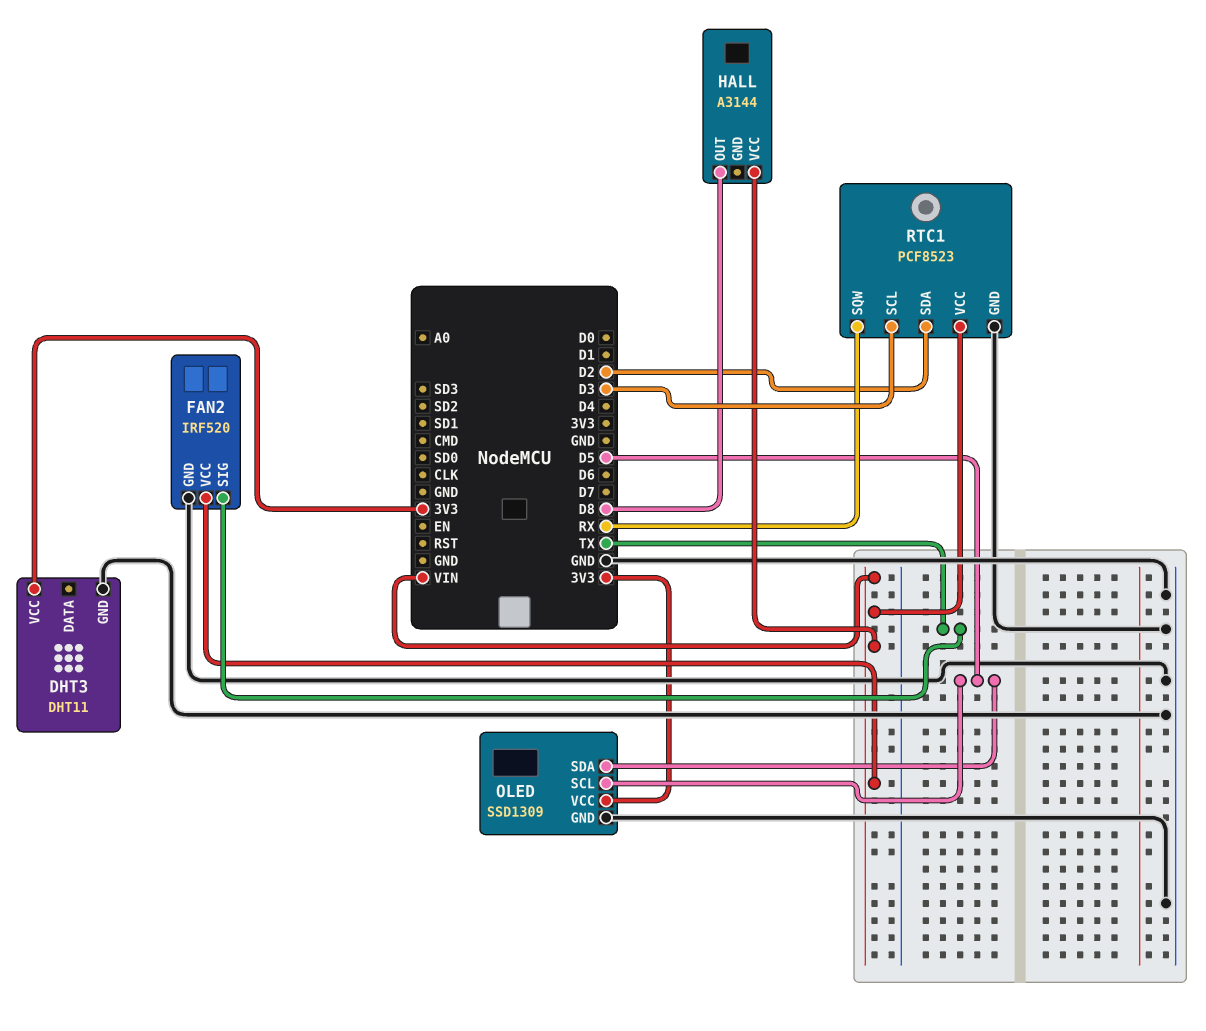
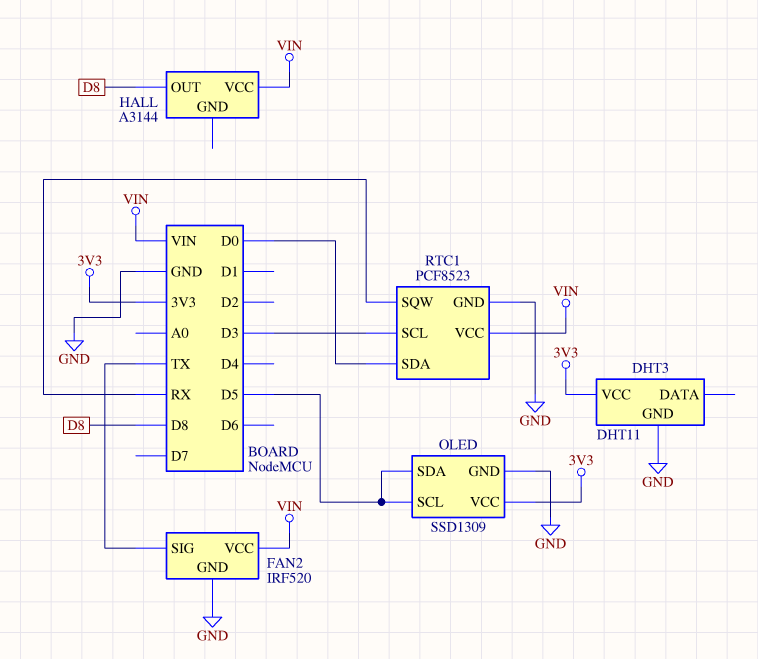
RTC1 pin SDA: D2 -> D0

